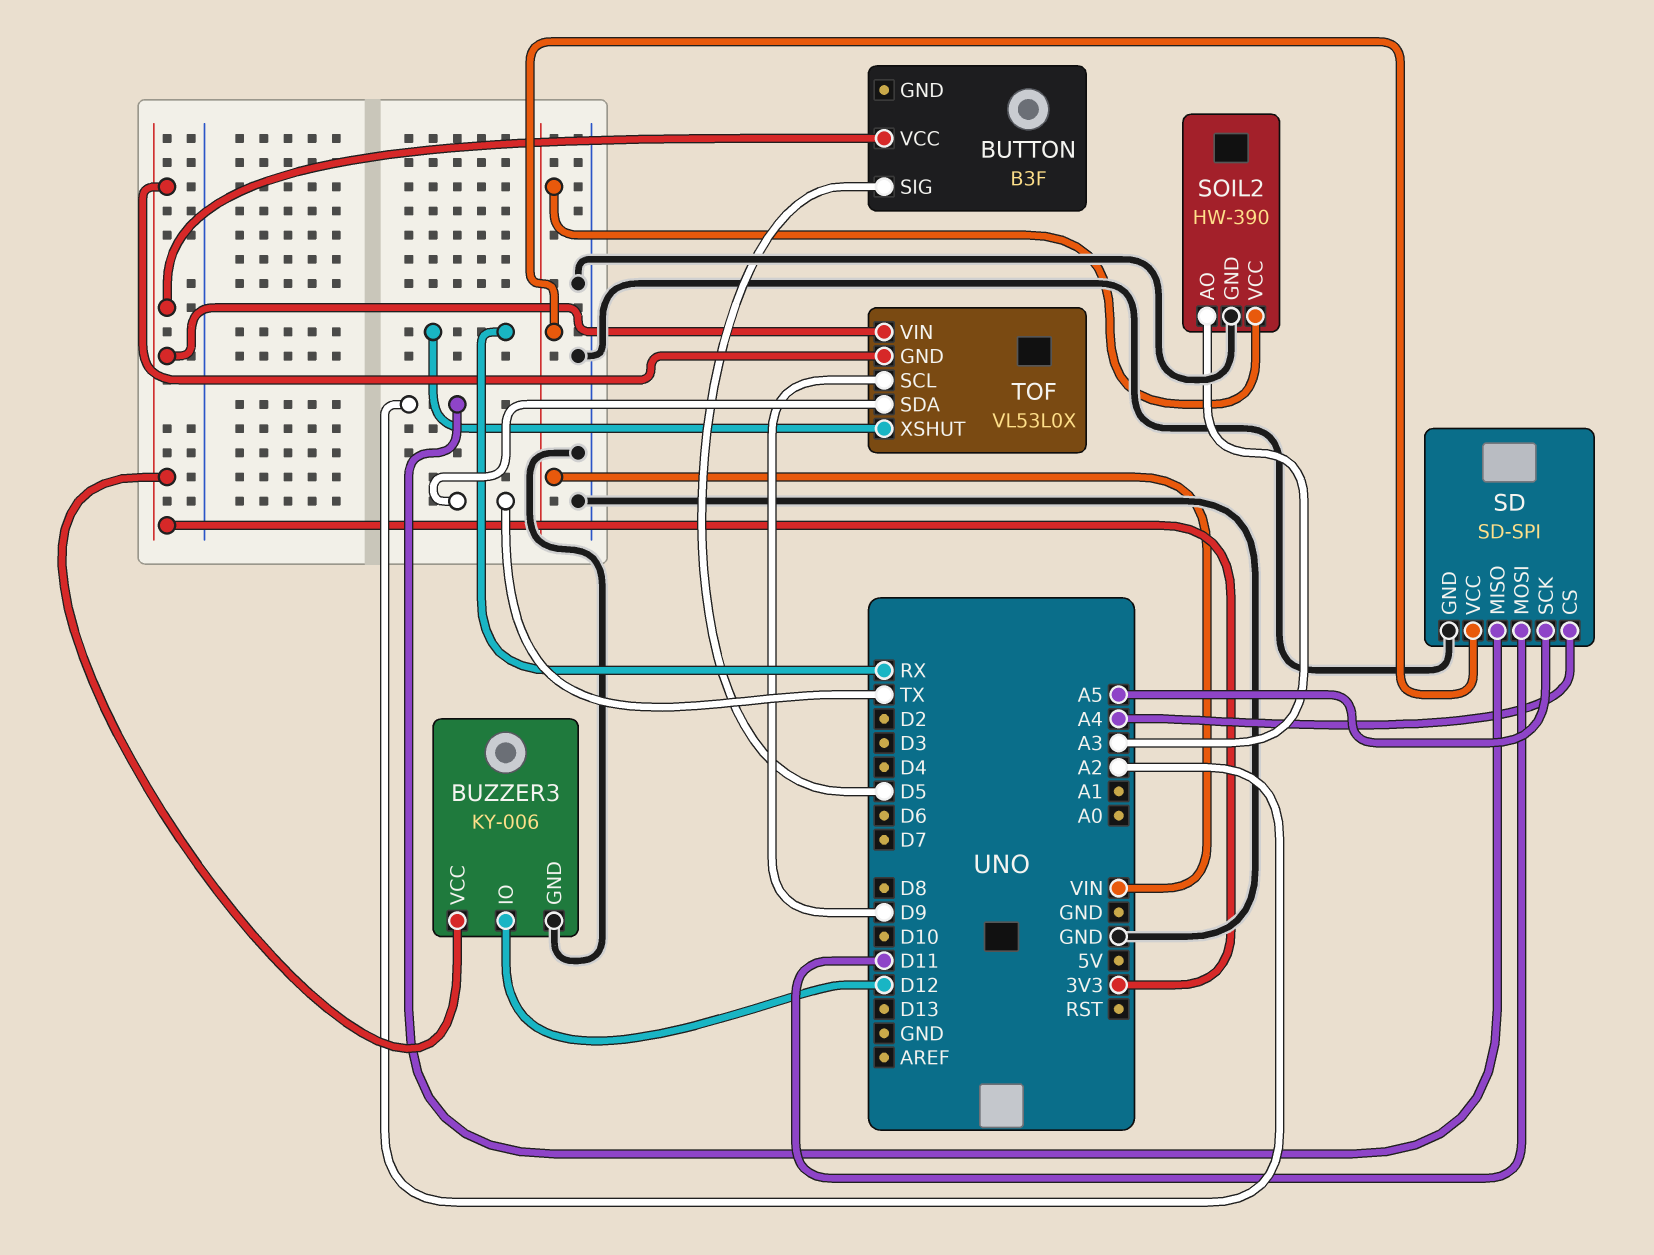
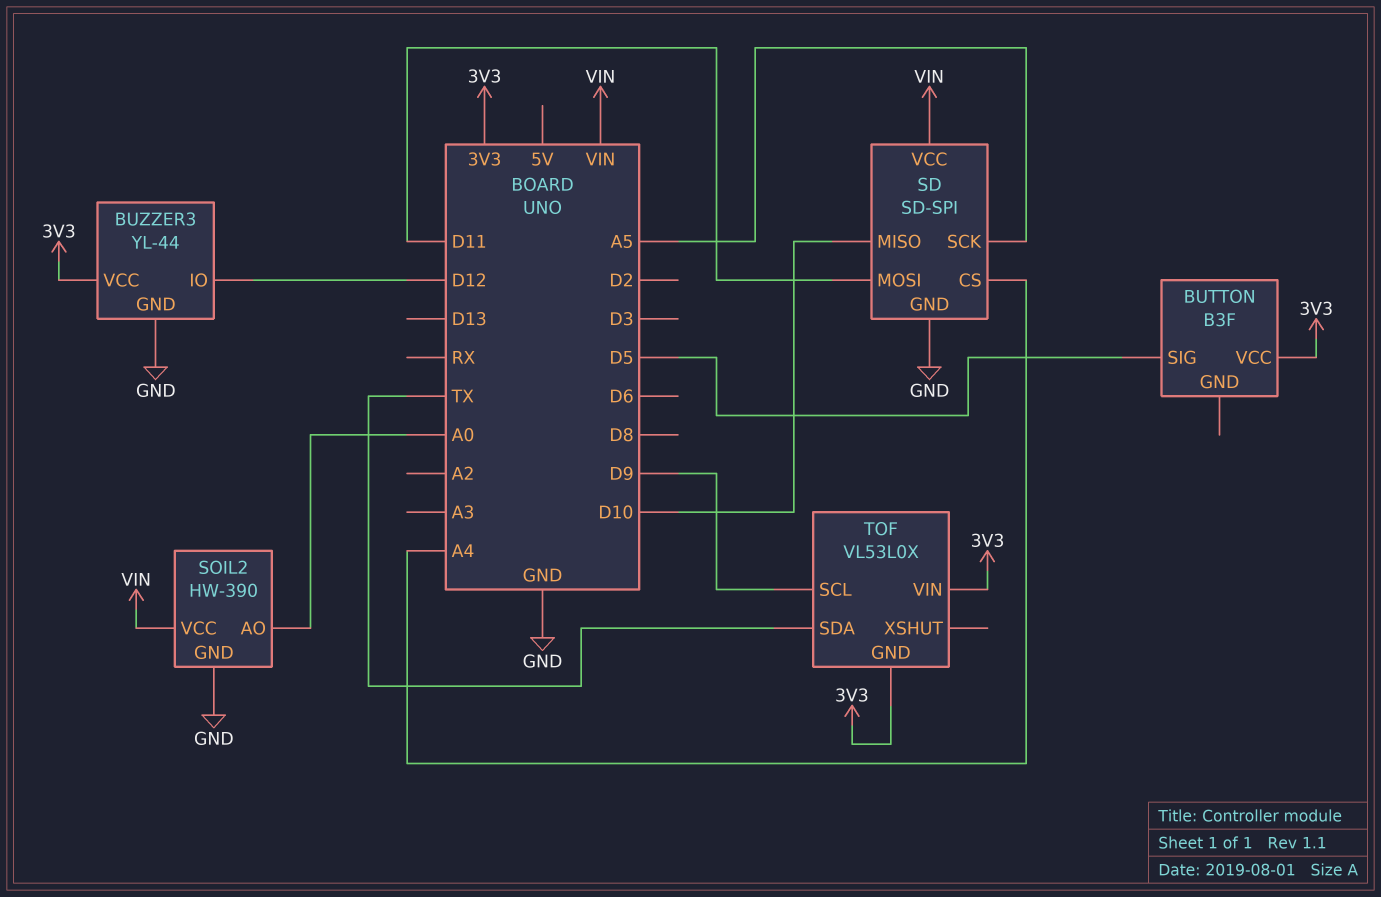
BUZZER3: KY-006 -> YL-44
SD pin MISO: A2 -> D10
SOIL2 pin AO: A3 -> A0
TOF pin XSHUT: RX -> none

